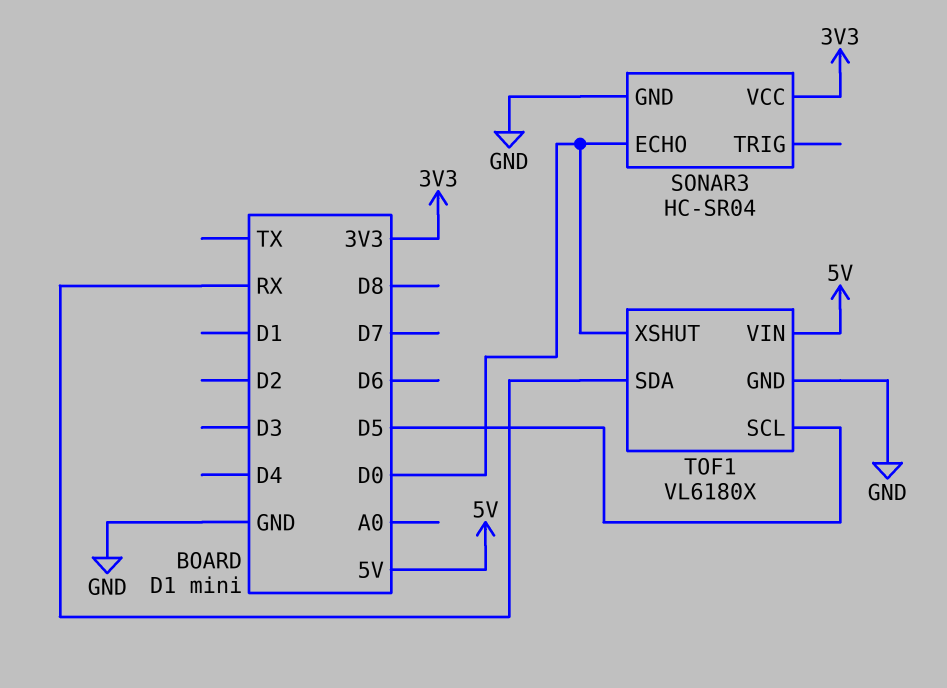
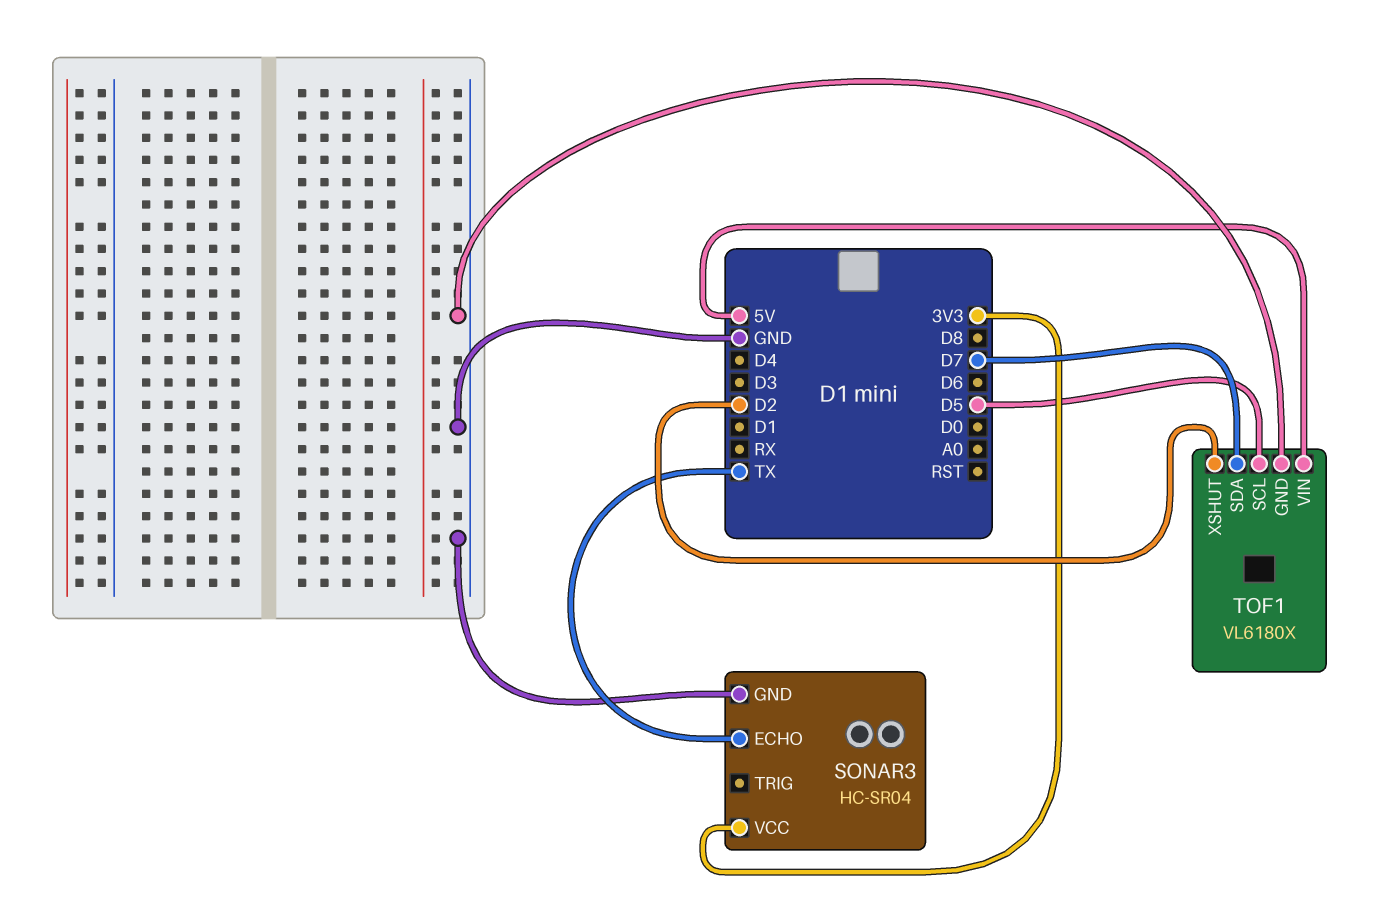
SONAR3 pin ECHO: D0 -> TX
TOF1 pin SDA: RX -> D7
TOF1 pin XSHUT: D0 -> D2

